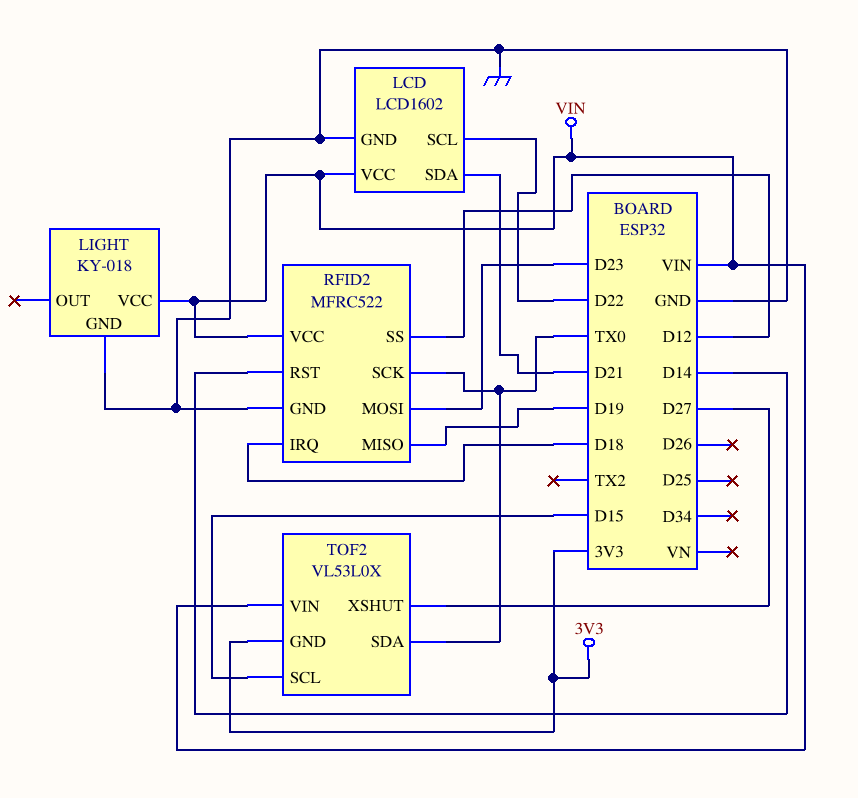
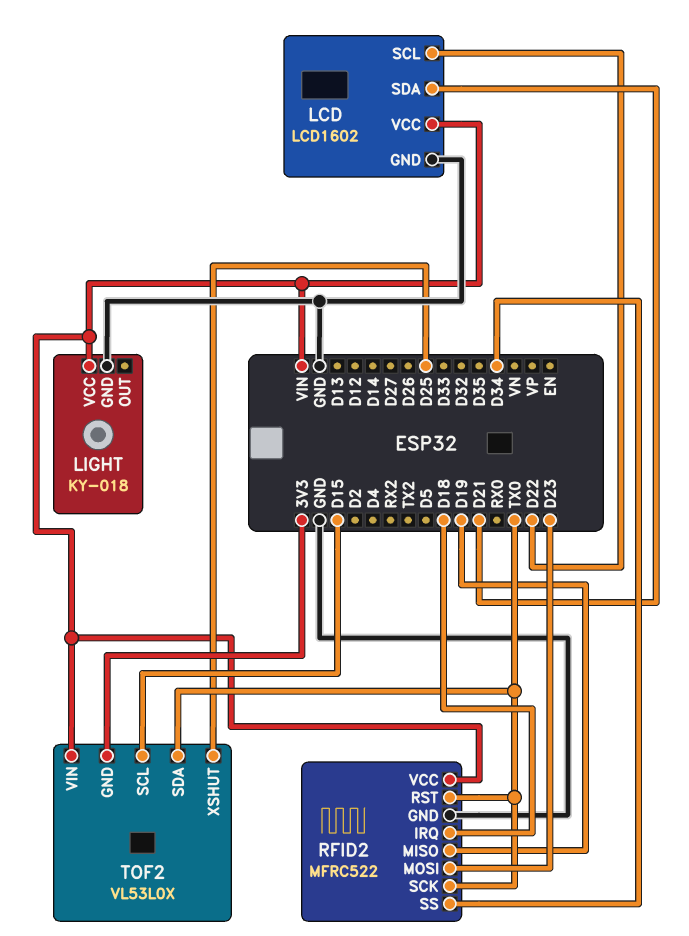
RFID2 pin RST: D14 -> TX0
RFID2 pin SS: D12 -> D34
TOF2 pin XSHUT: D27 -> D25

